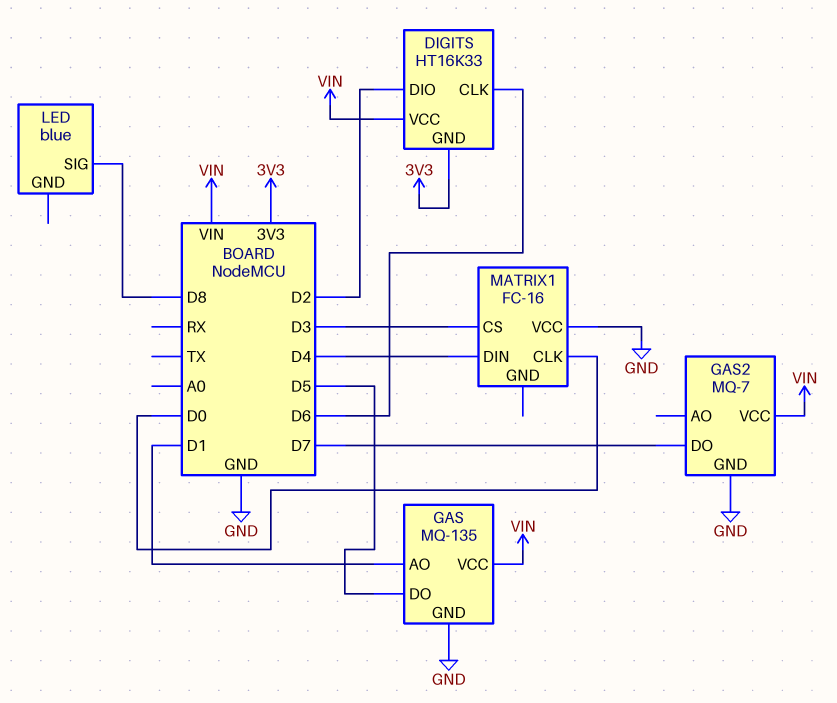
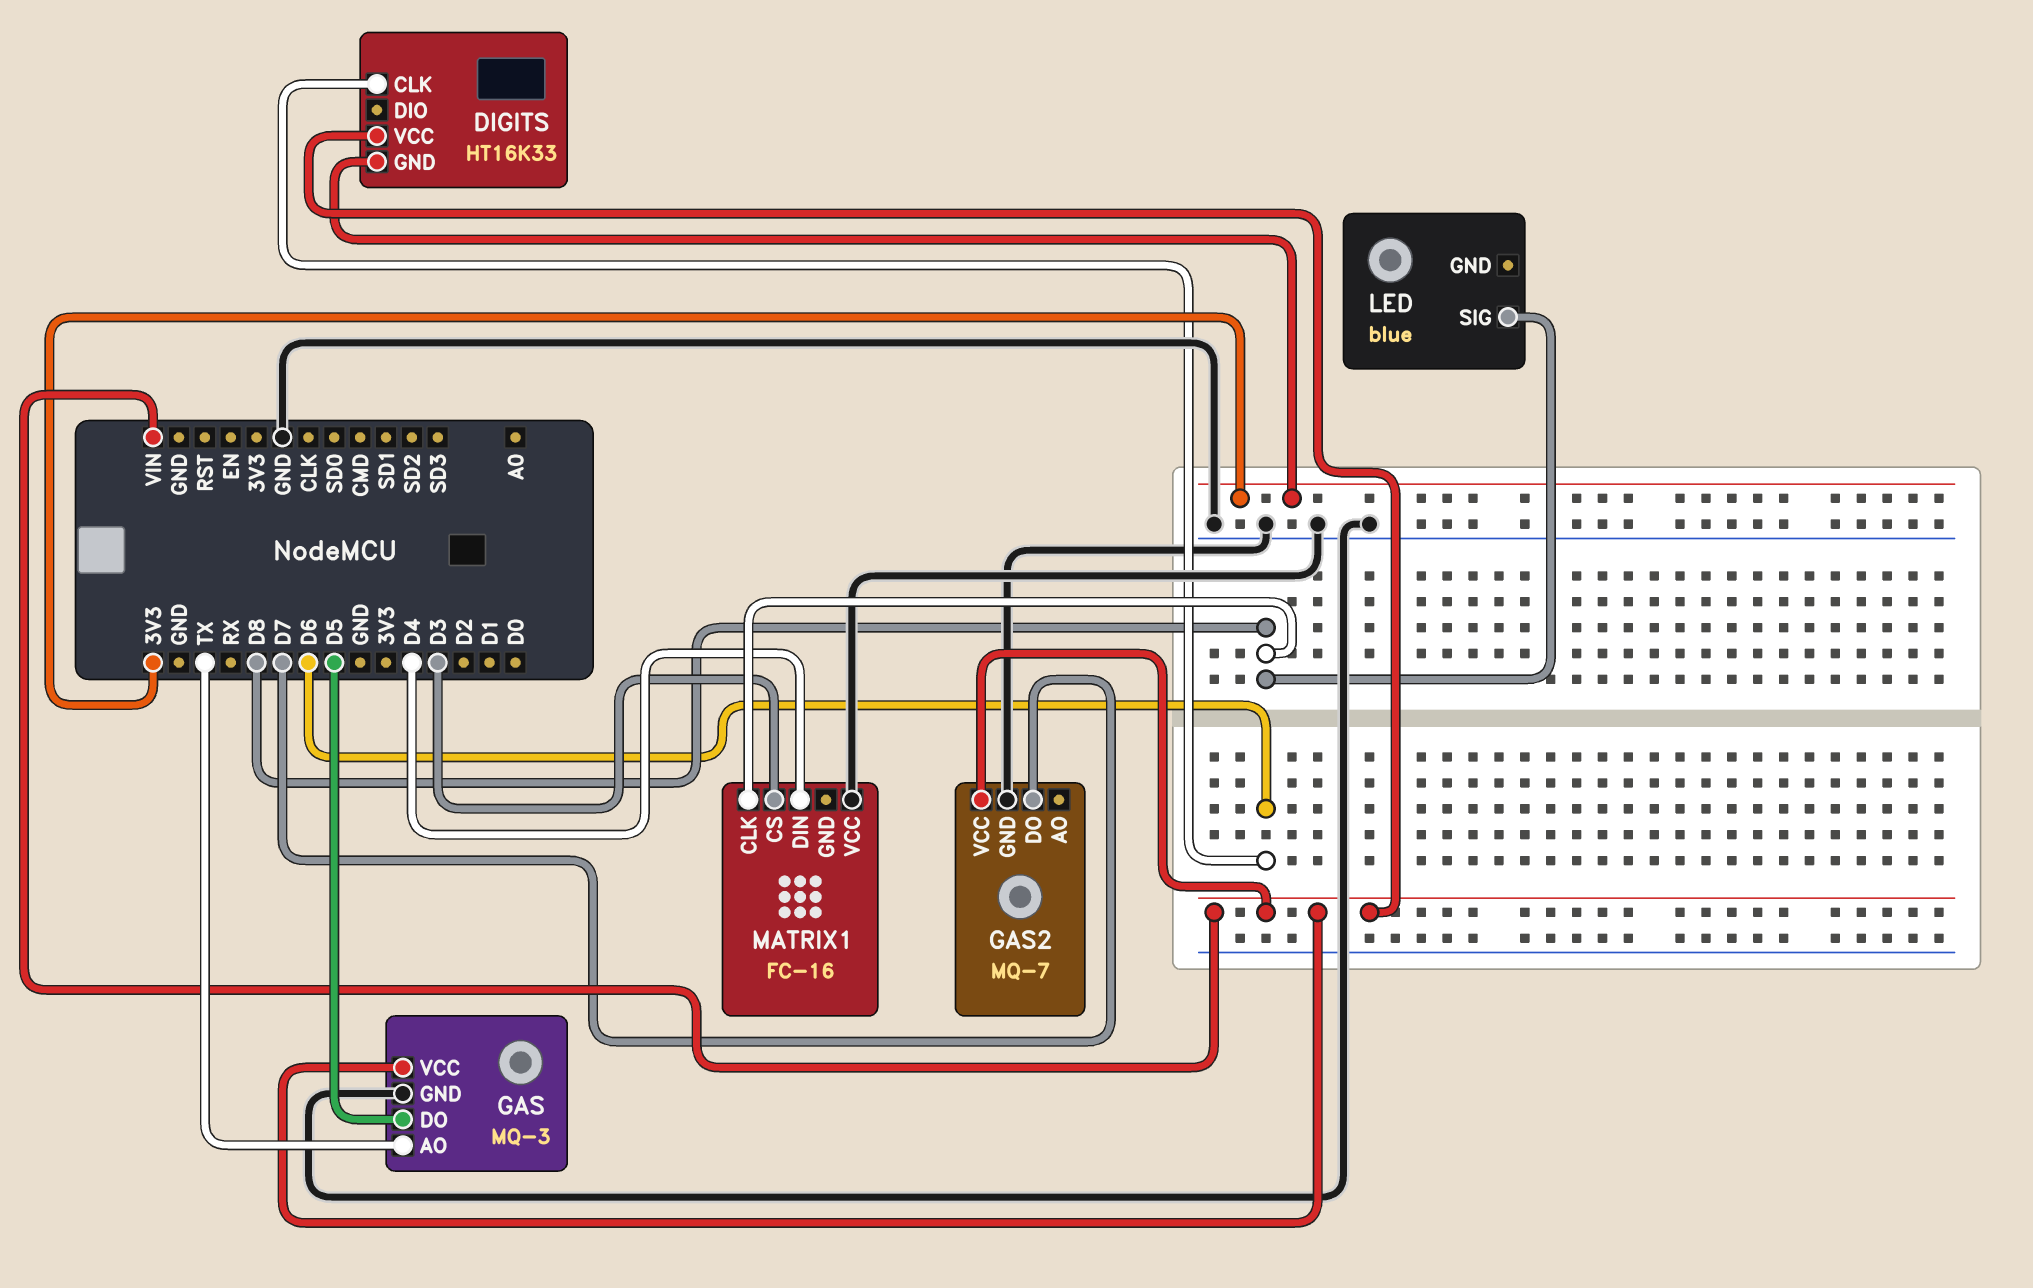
DIGITS pin DIO: D2 -> none
GAS: MQ-135 -> MQ-3
GAS pin AO: D1 -> TX
MATRIX1 pin CLK: D0 -> D8

